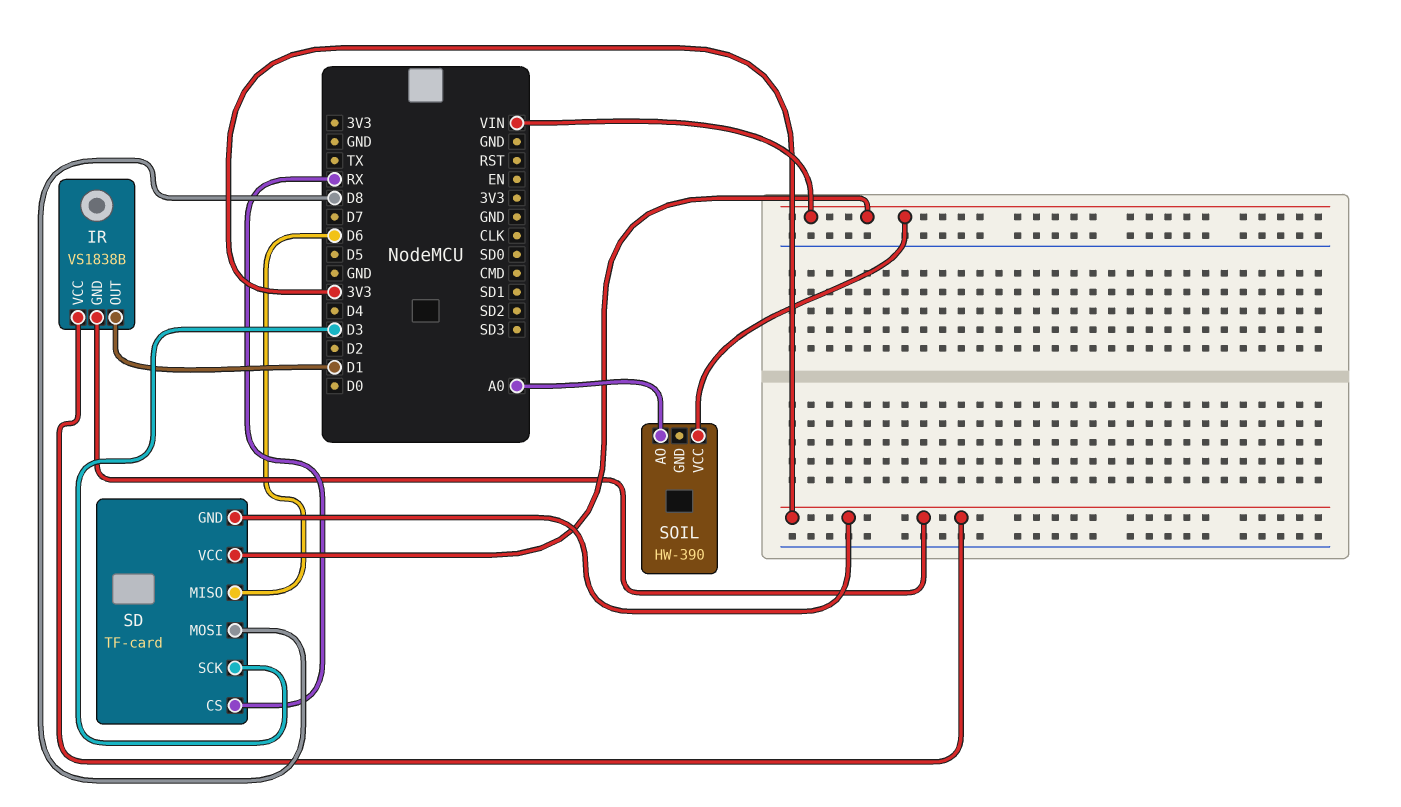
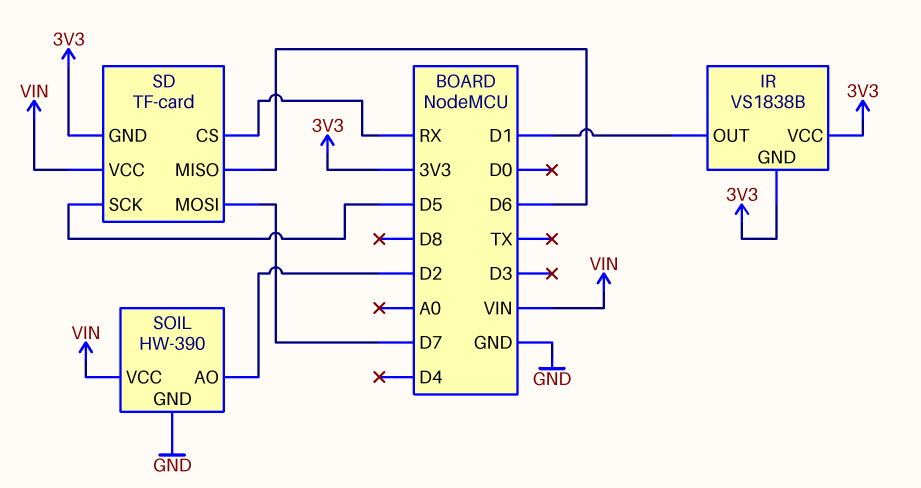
SD pin MOSI: D8 -> D7
SD pin SCK: D3 -> D5
SOIL pin AO: A0 -> D2
SOIL pin GND: none -> GND

